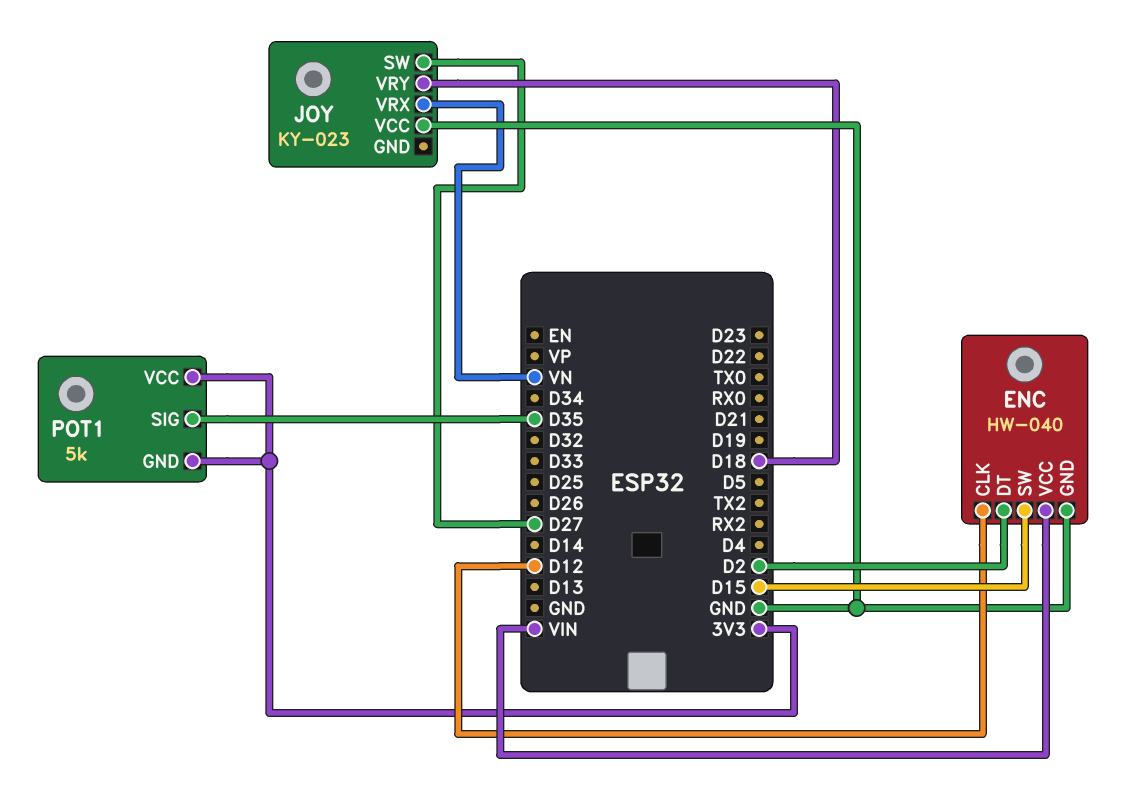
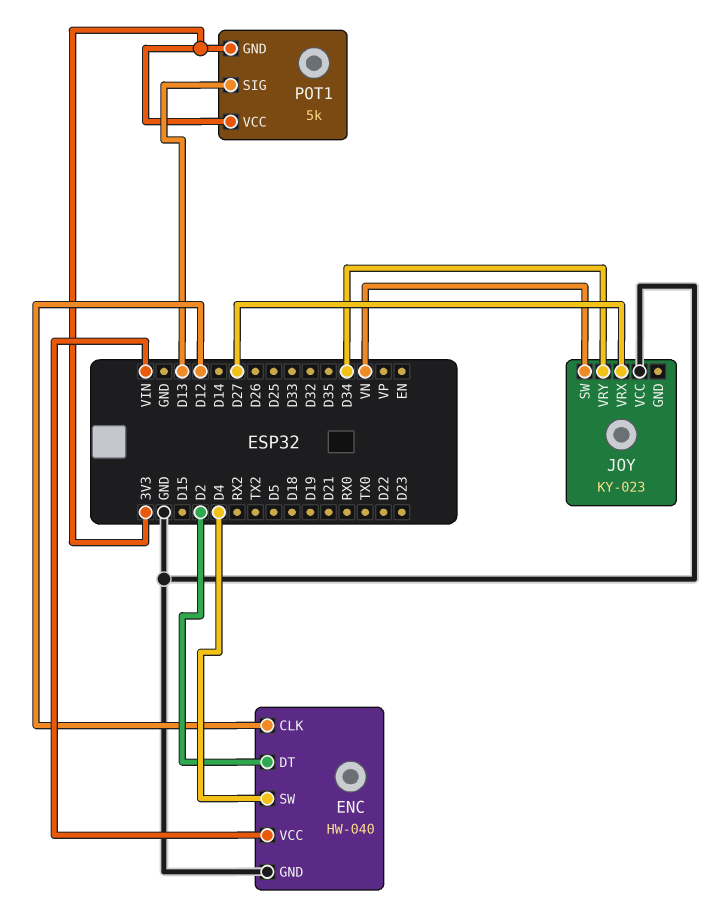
ENC pin SW: D15 -> D4
JOY pin SW: D27 -> VN
JOY pin VRX: VN -> D27
JOY pin VRY: D18 -> D34
POT1 pin SIG: D35 -> D13

